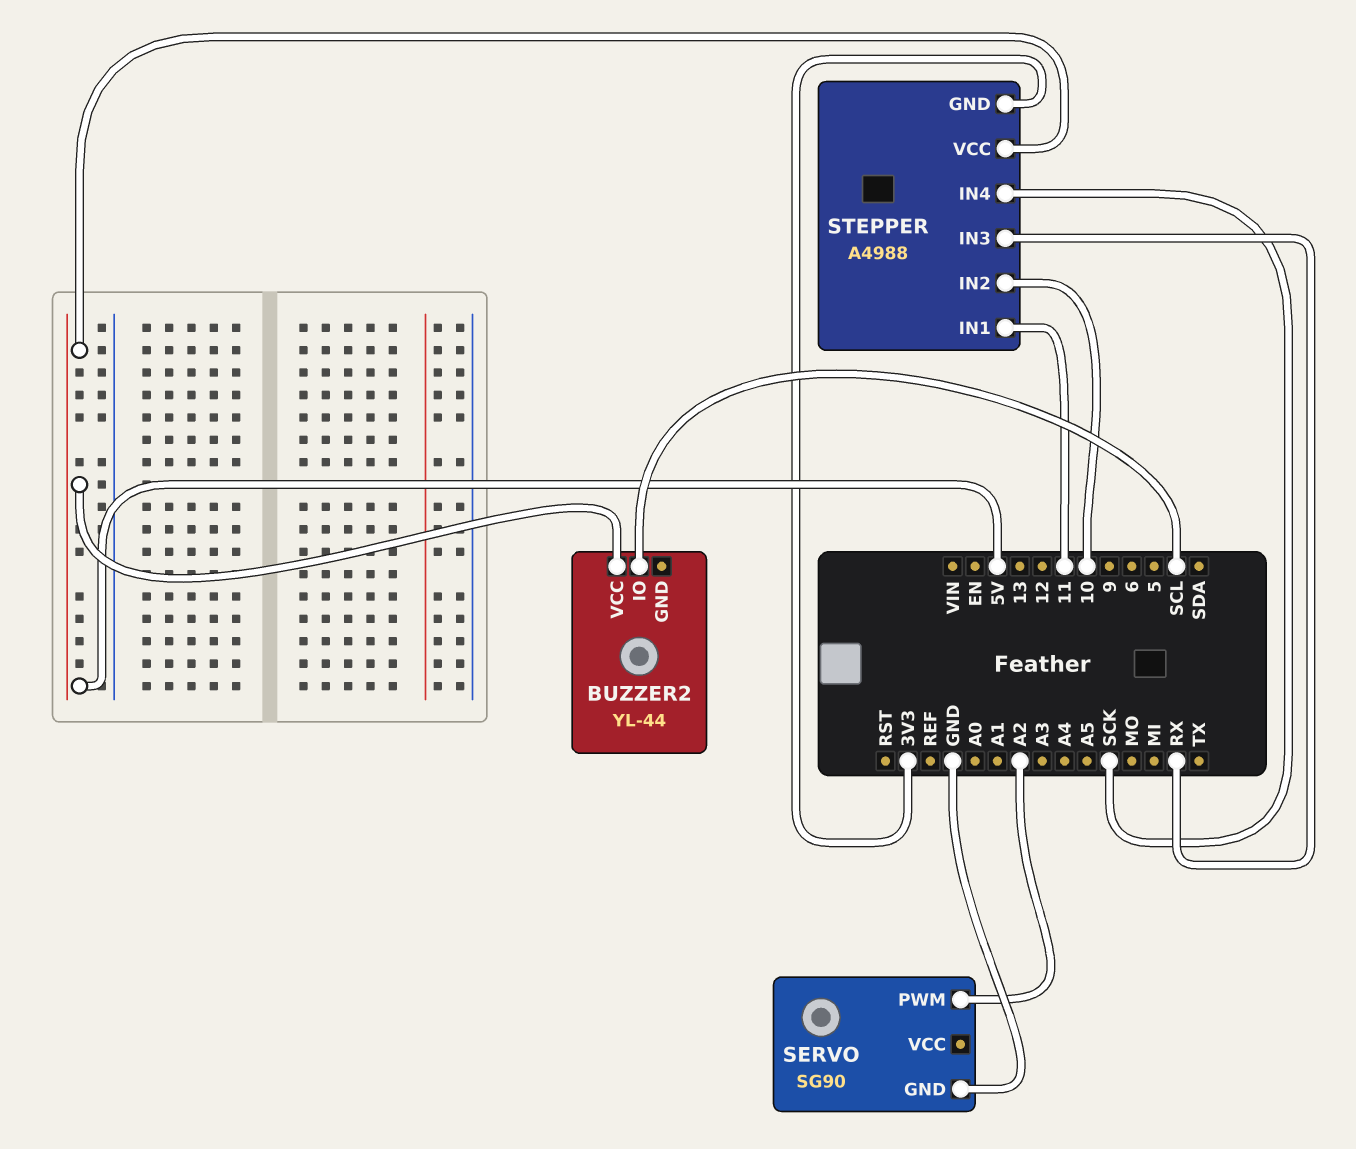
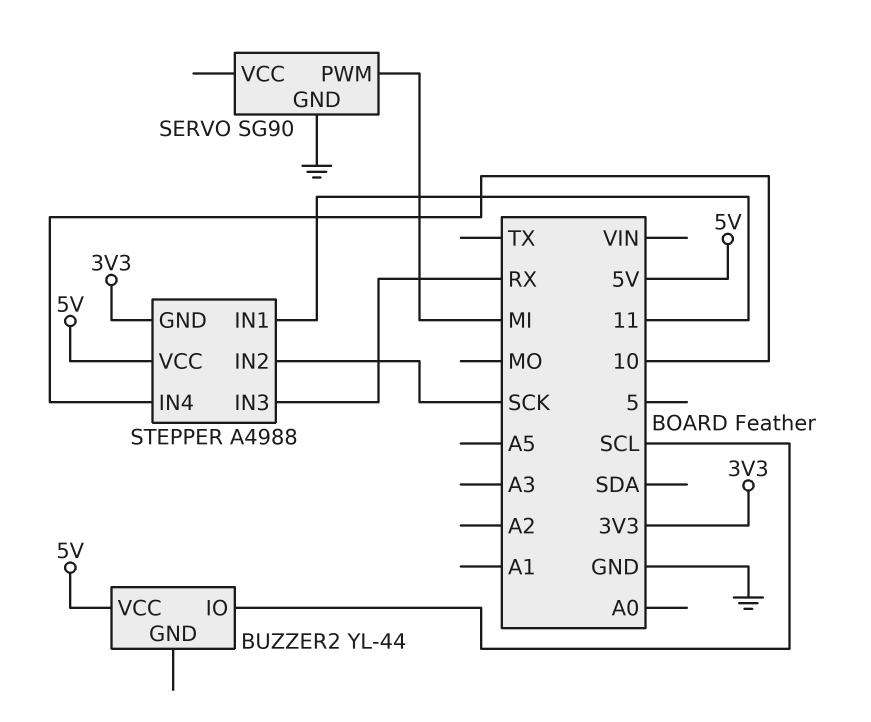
SERVO pin PWM: A2 -> MI
STEPPER pin IN2: 10 -> SCK
STEPPER pin IN4: SCK -> 10

